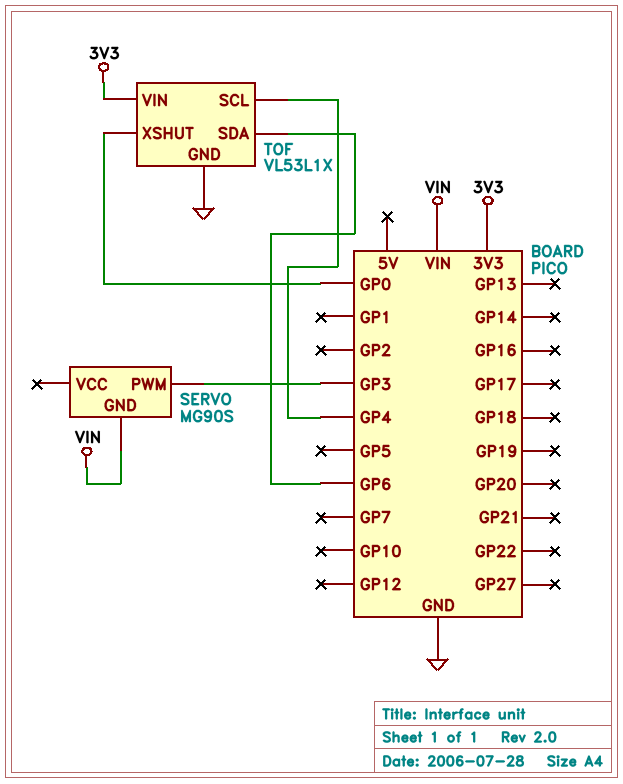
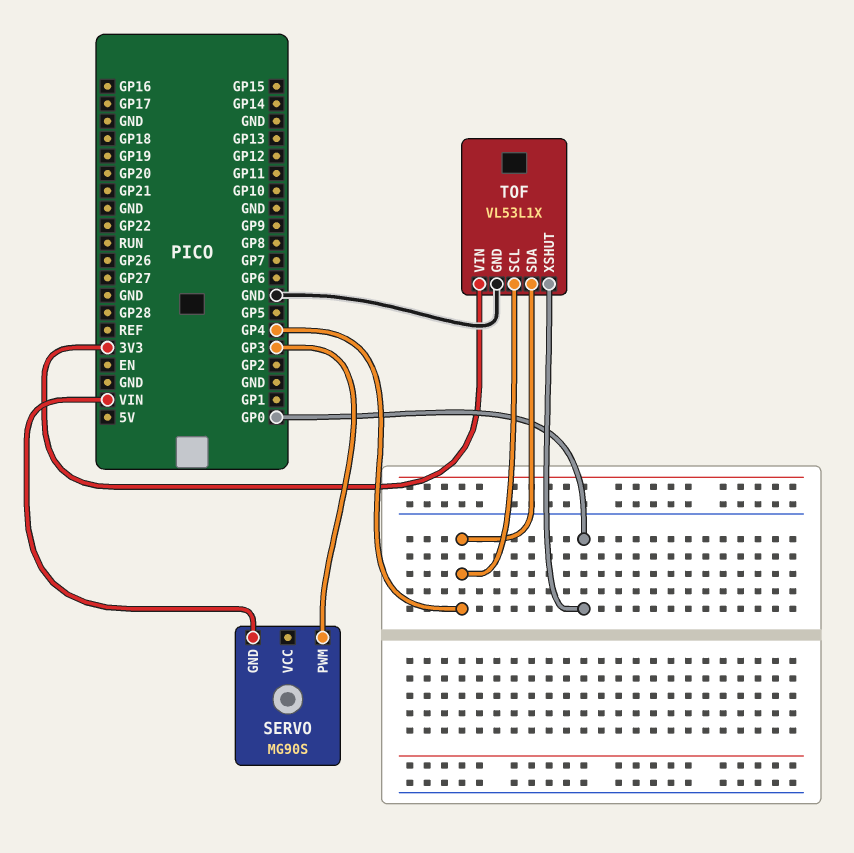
TOF pin SDA: GP6 -> GP4

